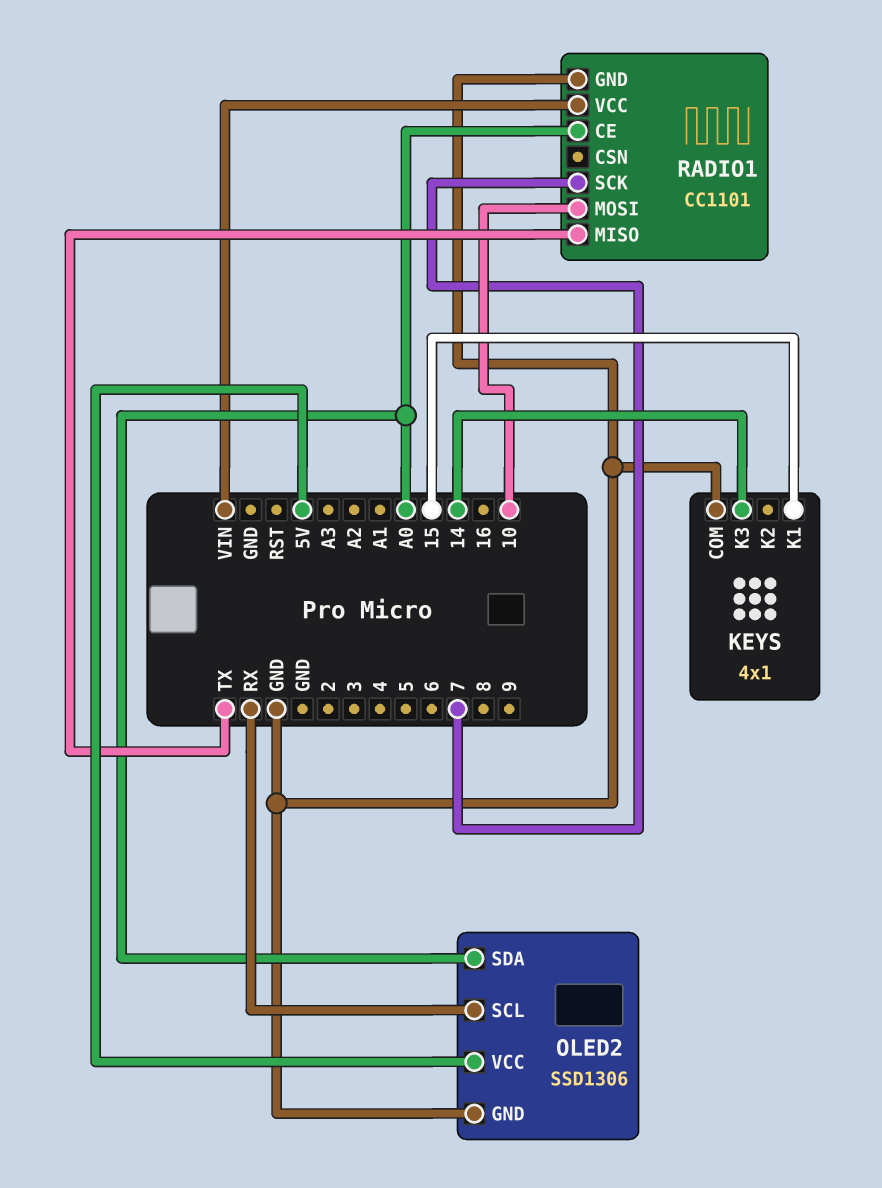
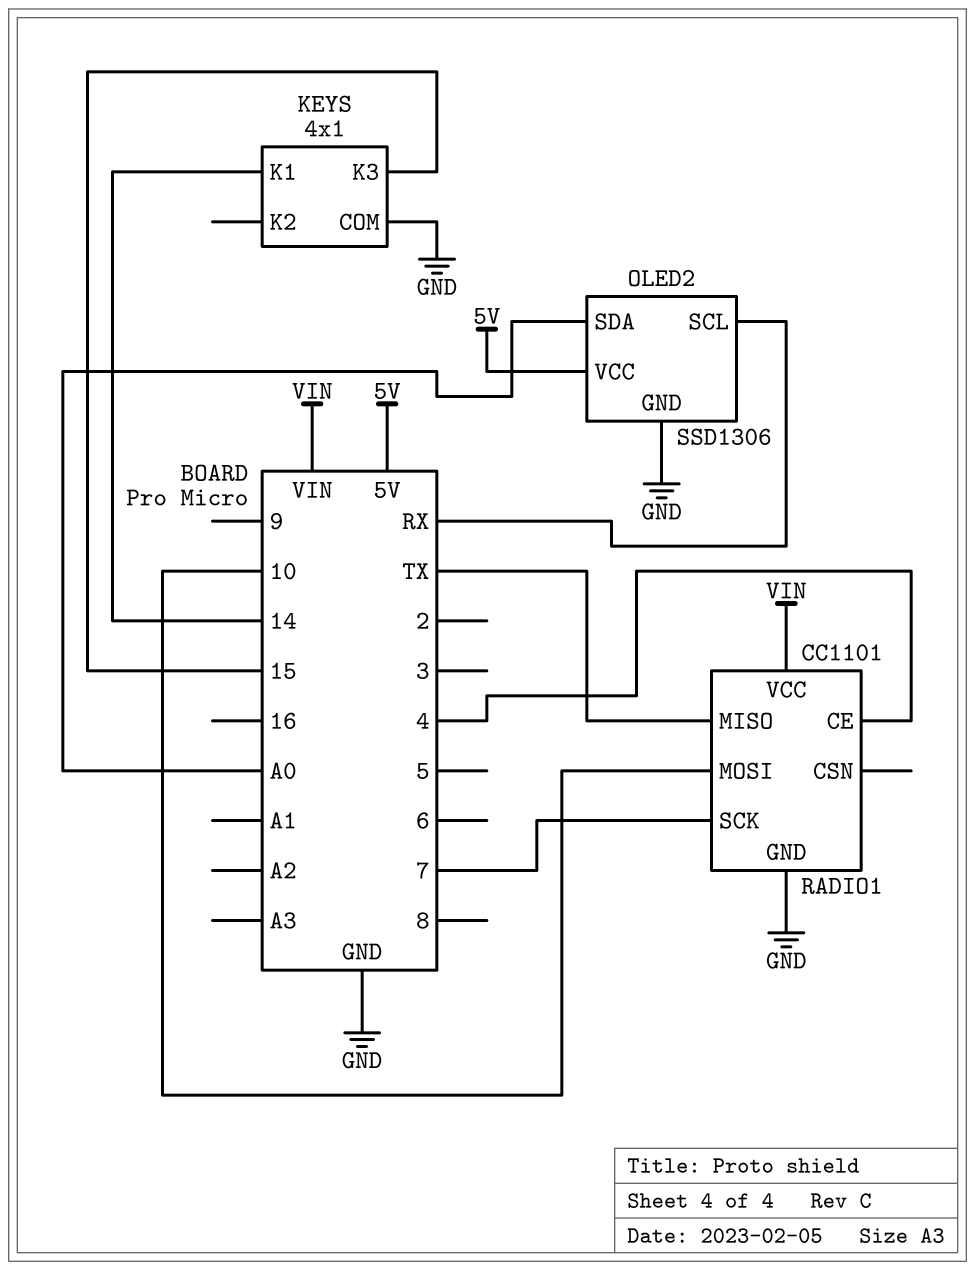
KEYS pin K1: 15 -> 14
KEYS pin K3: 14 -> 15
RADIO1 pin CE: A0 -> 4

